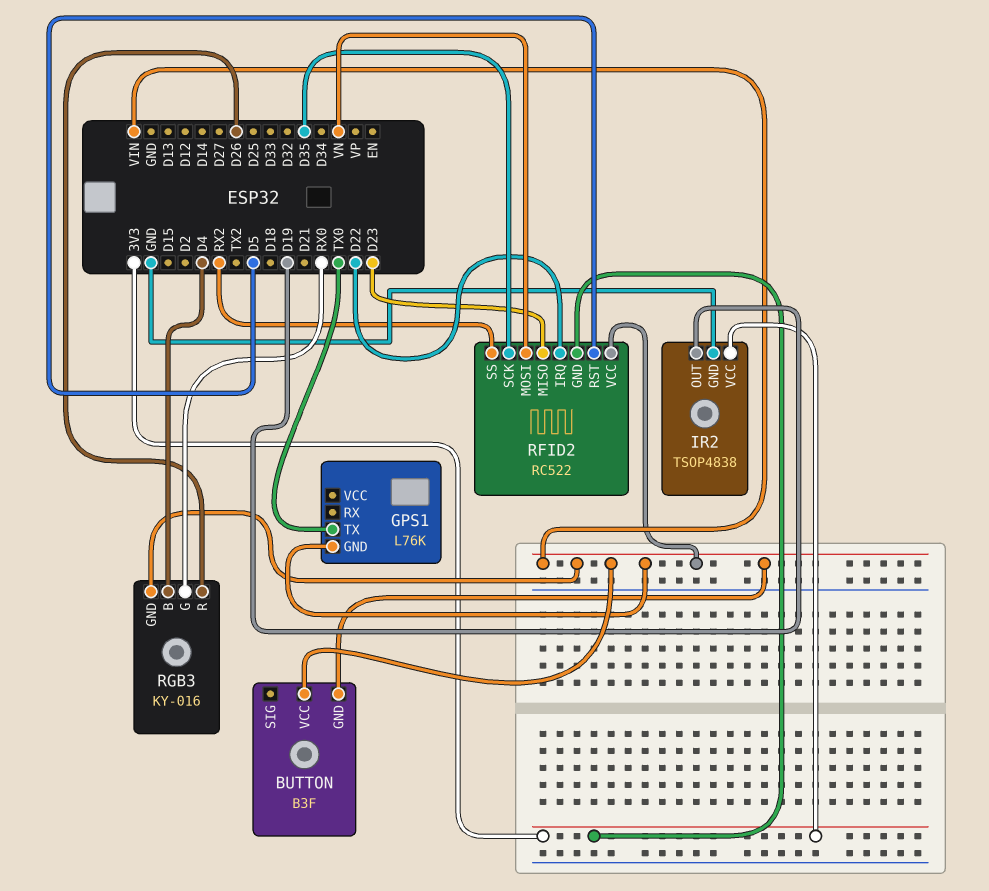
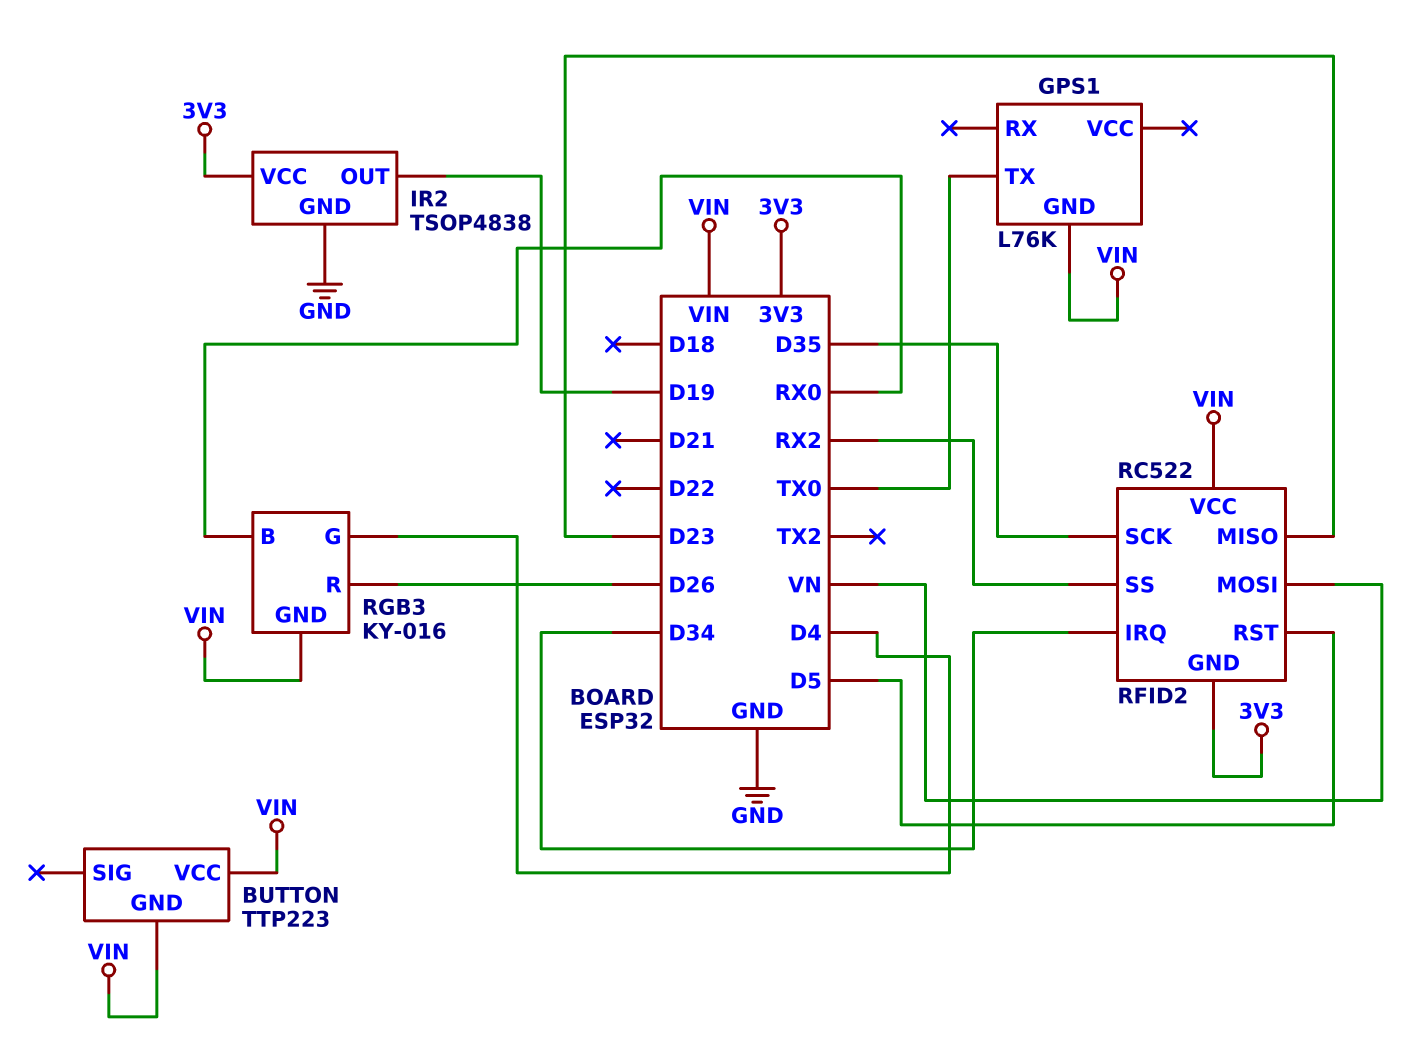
BUTTON: B3F -> TTP223
RFID2 pin IRQ: D22 -> D34
RGB3 pin B: D4 -> RX0
RGB3 pin G: RX0 -> D4

